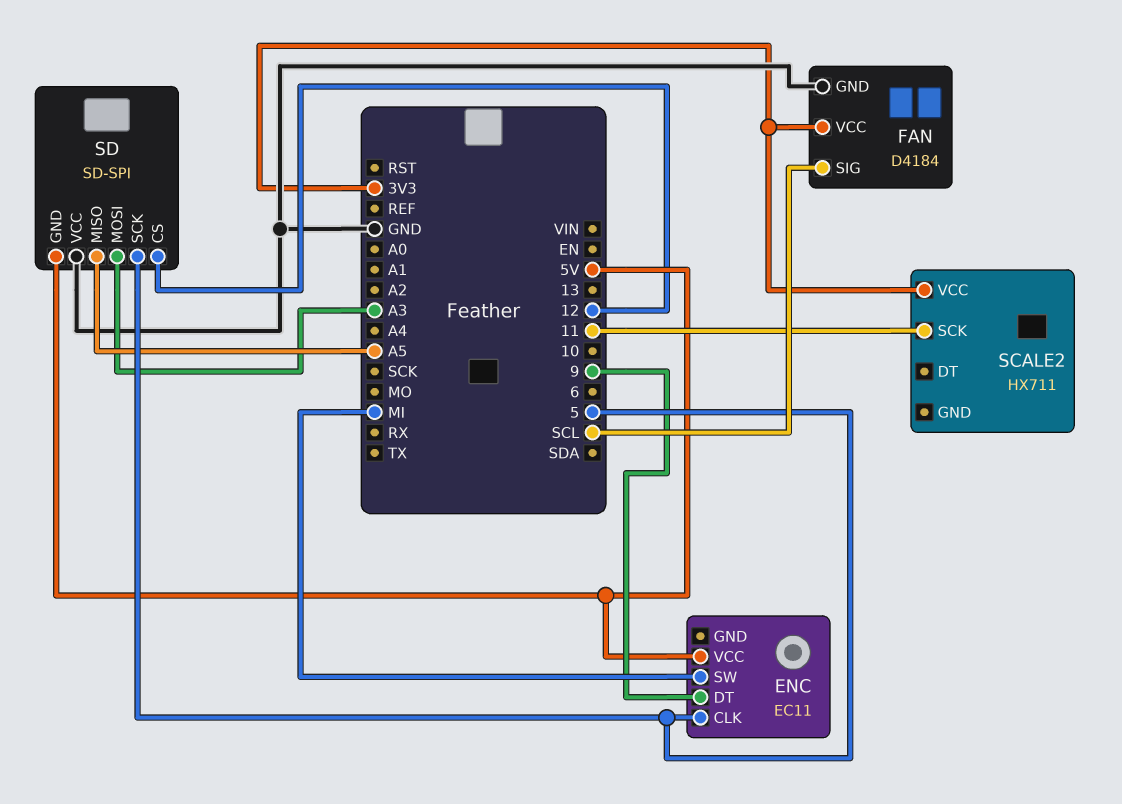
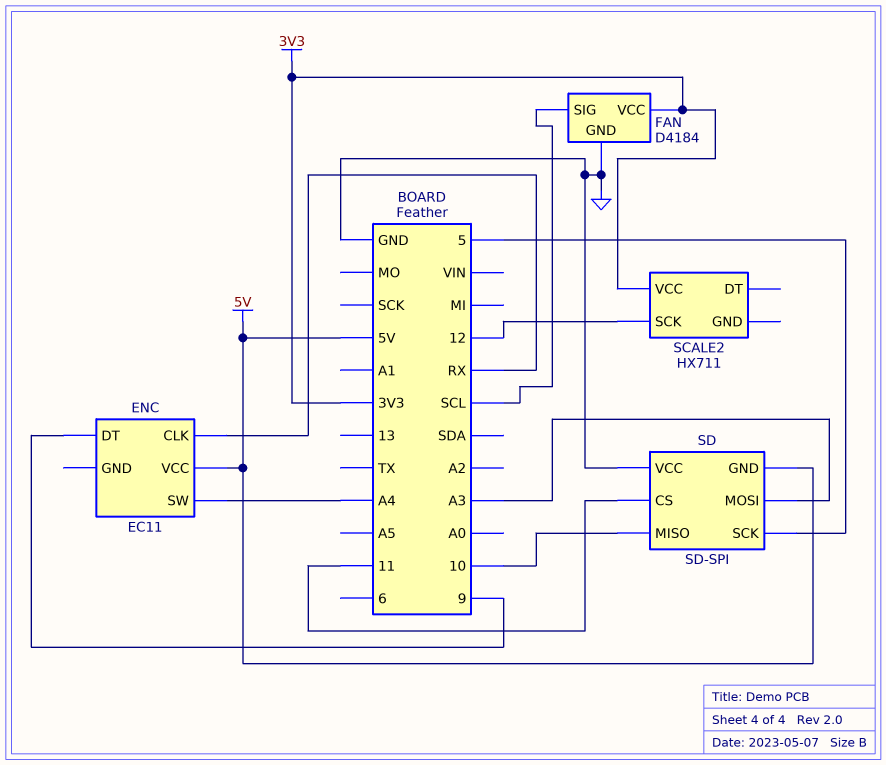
ENC pin CLK: 5 -> RX
ENC pin SW: MI -> A4
SCALE2 pin SCK: 11 -> 12
SD pin CS: 12 -> 11
SD pin MISO: A5 -> 10

